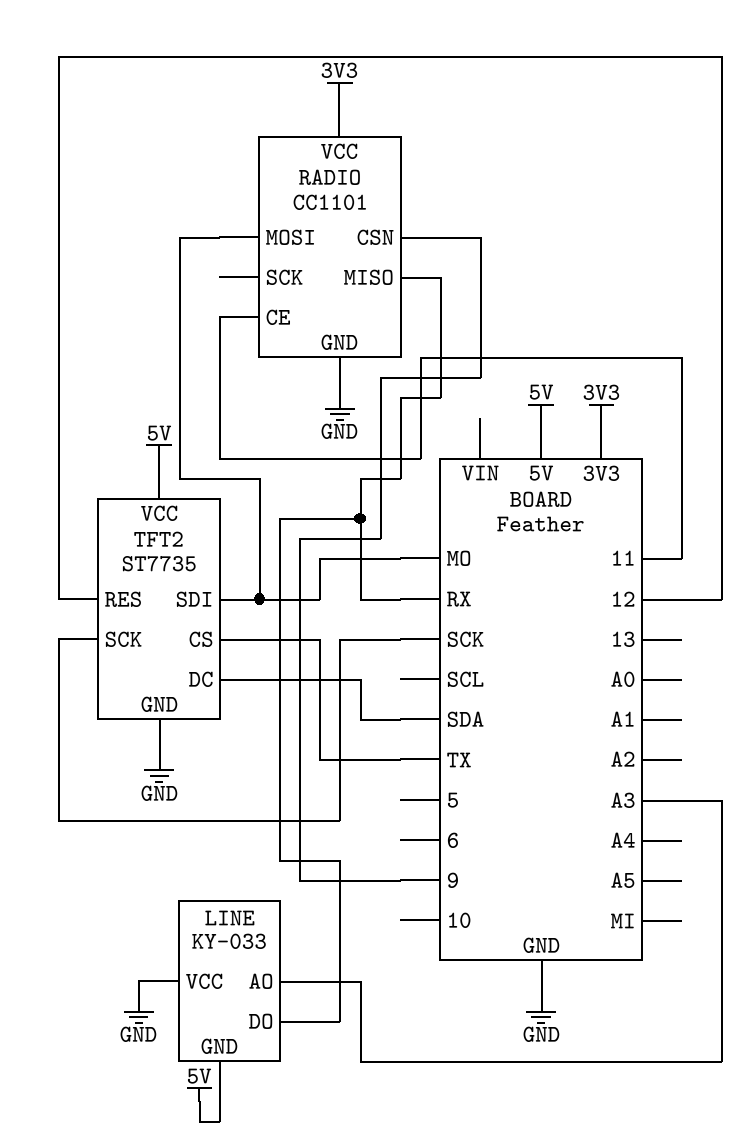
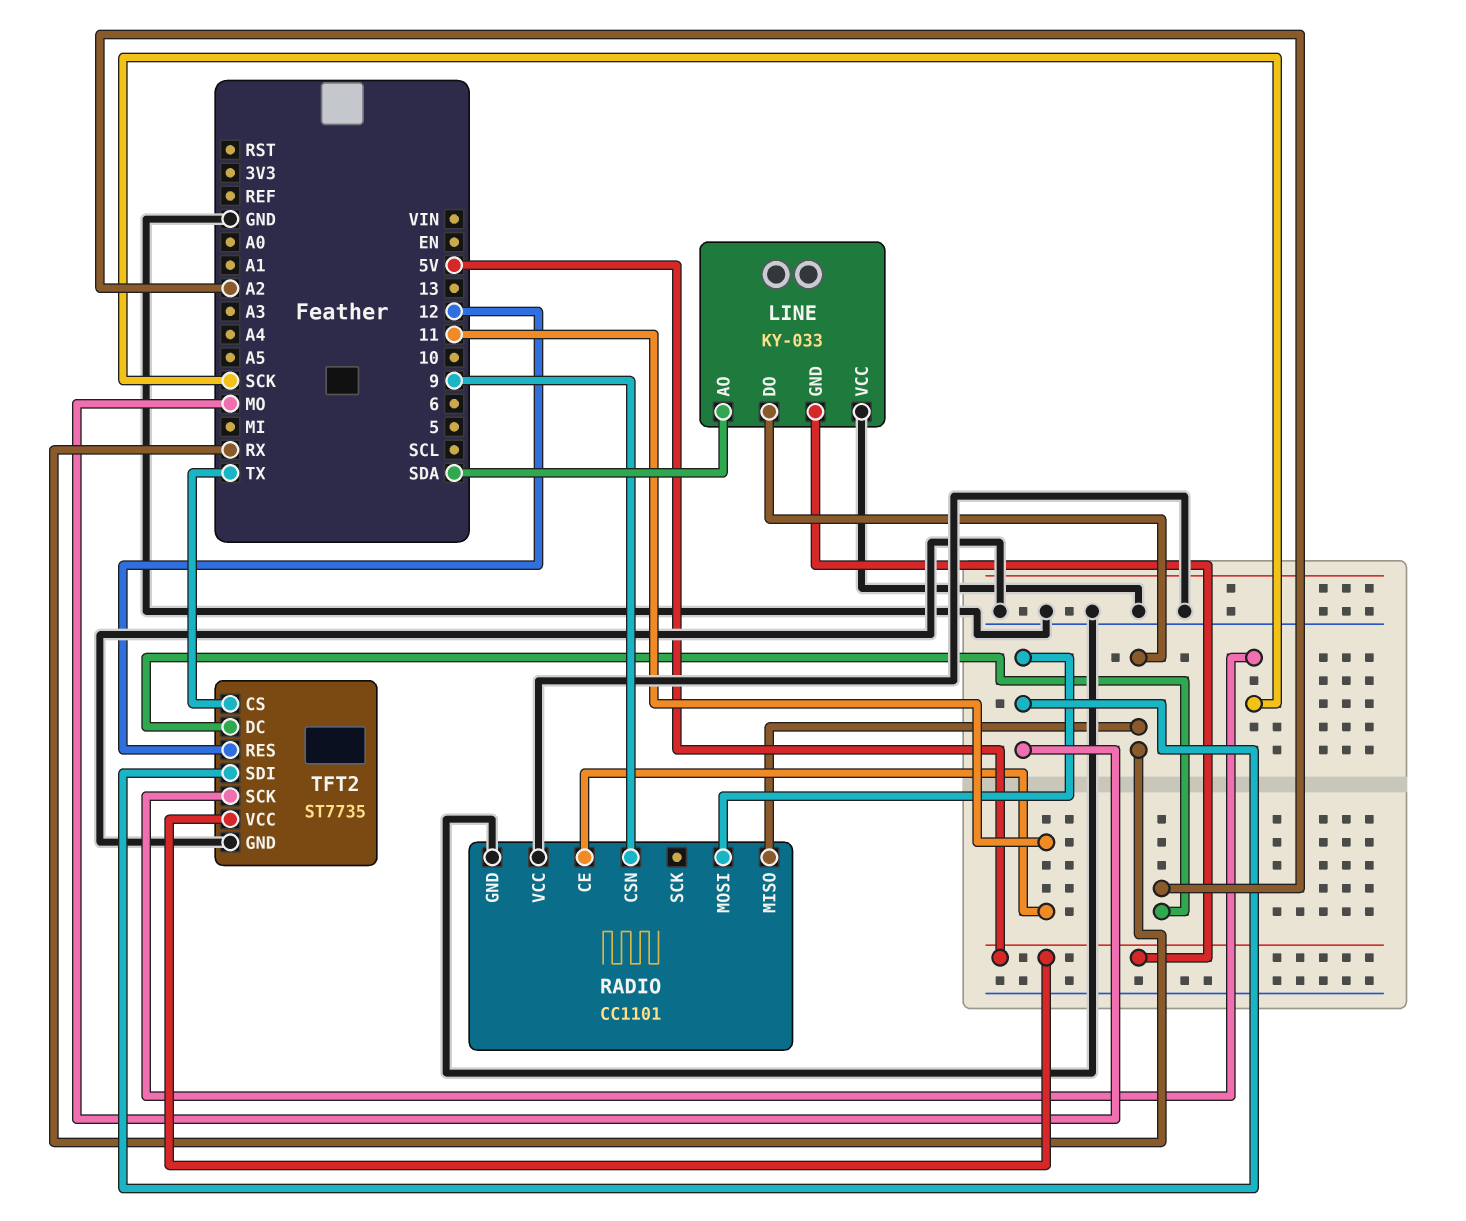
LINE pin AO: A3 -> SDA
RADIO pin VCC: 3V3 -> GND
TFT2 pin DC: SDA -> A2

